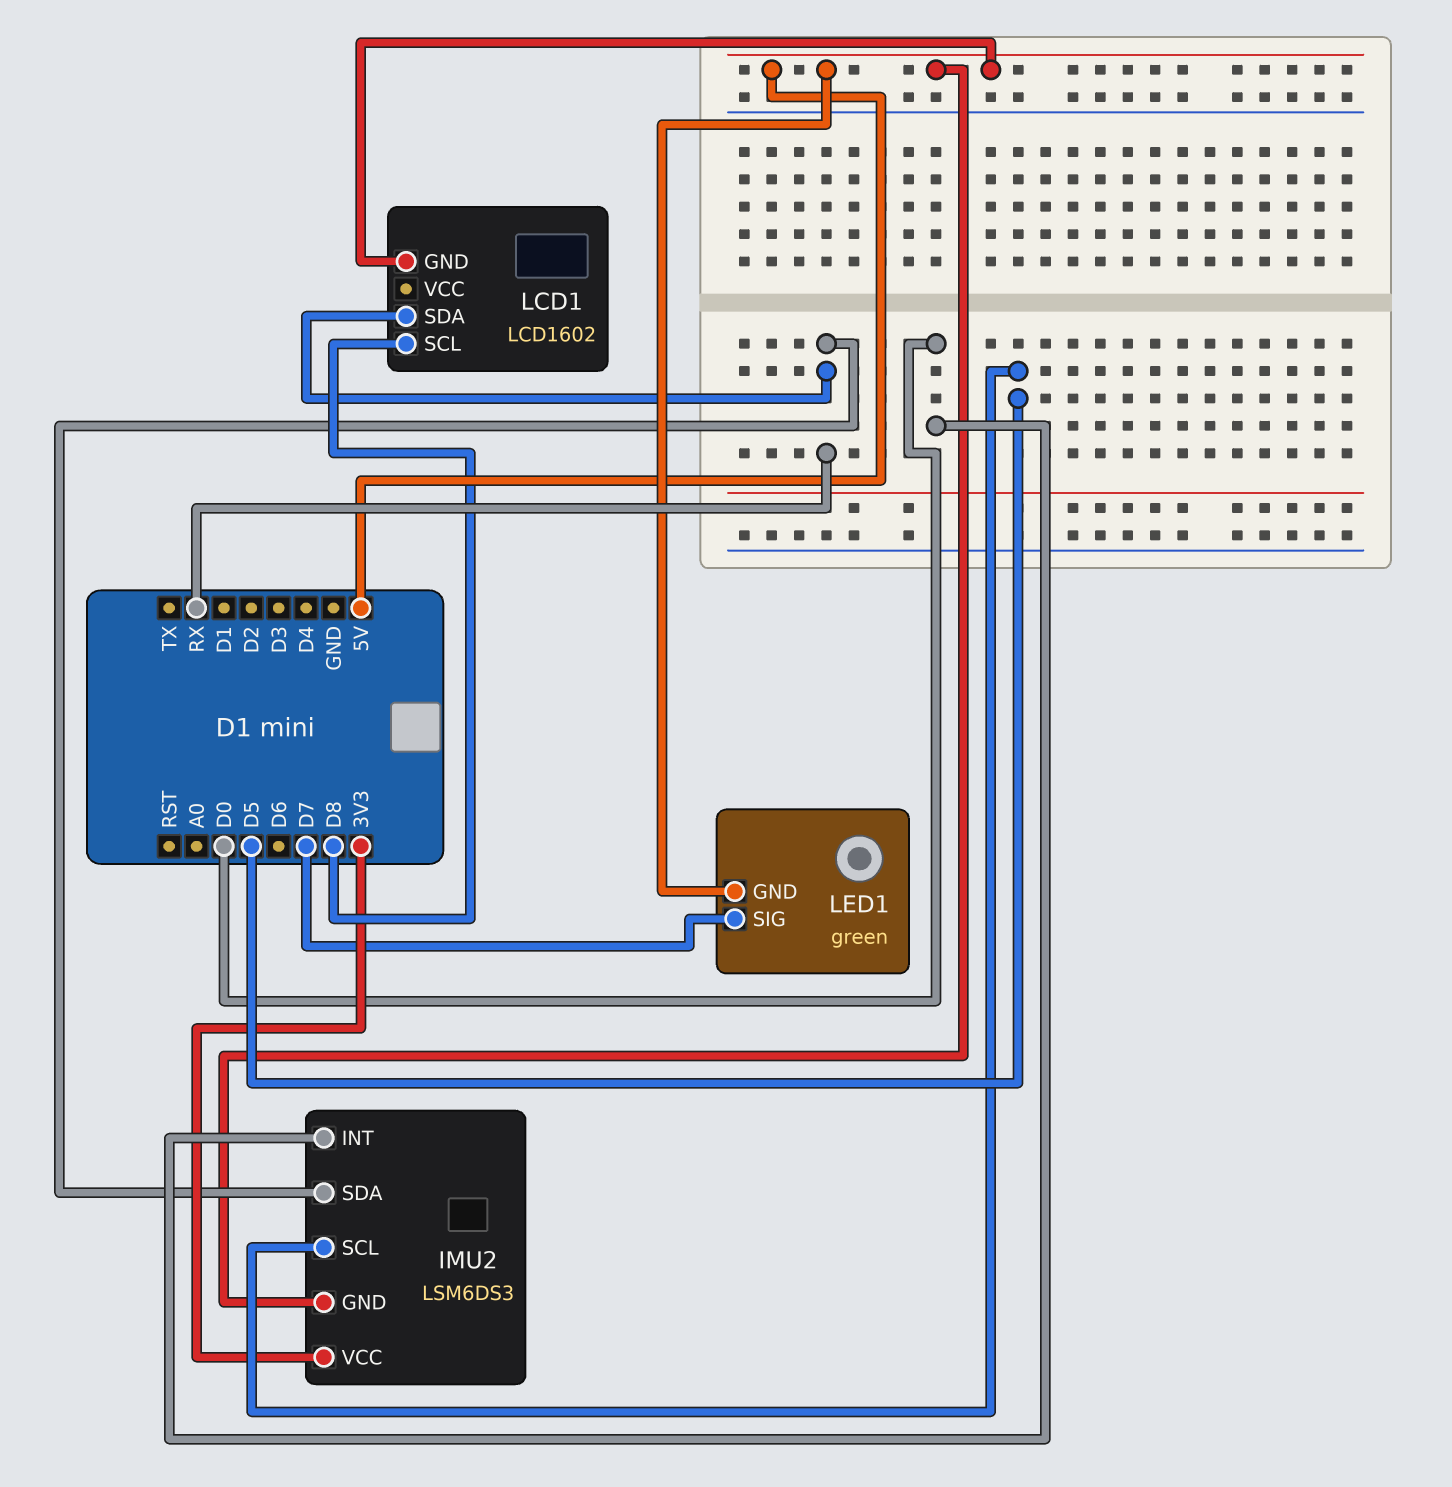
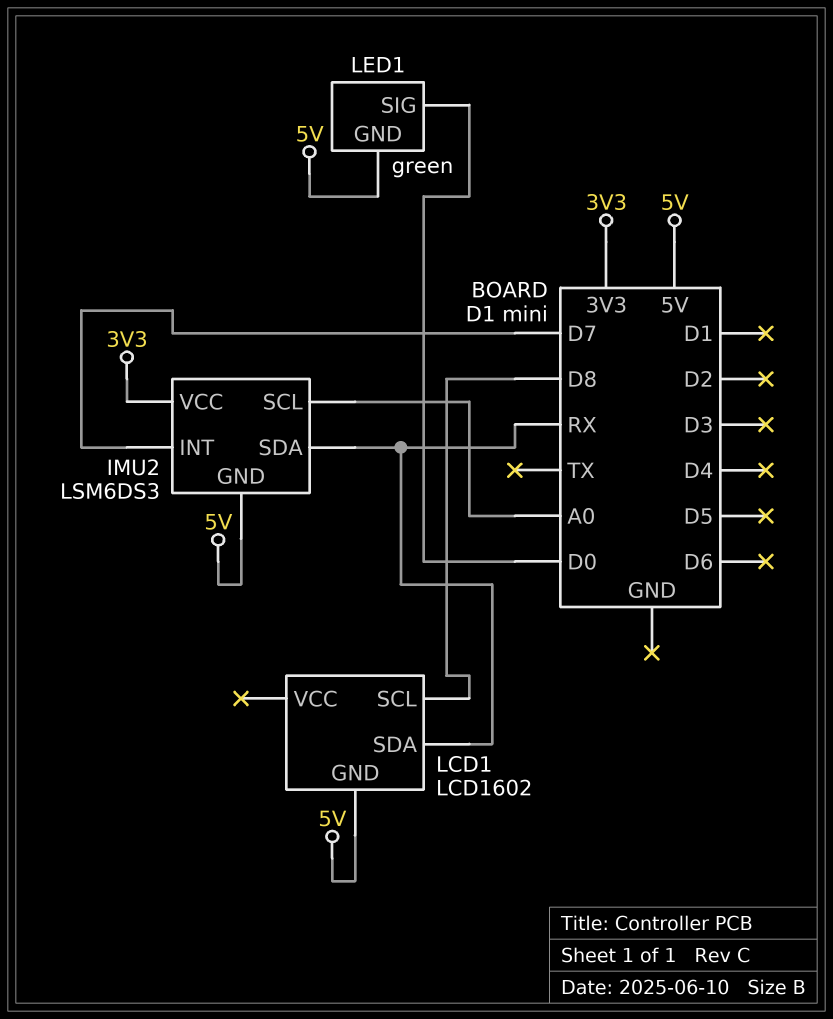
IMU2 pin INT: D0 -> D7
IMU2 pin SCL: D5 -> A0
LED1 pin SIG: D7 -> D0

